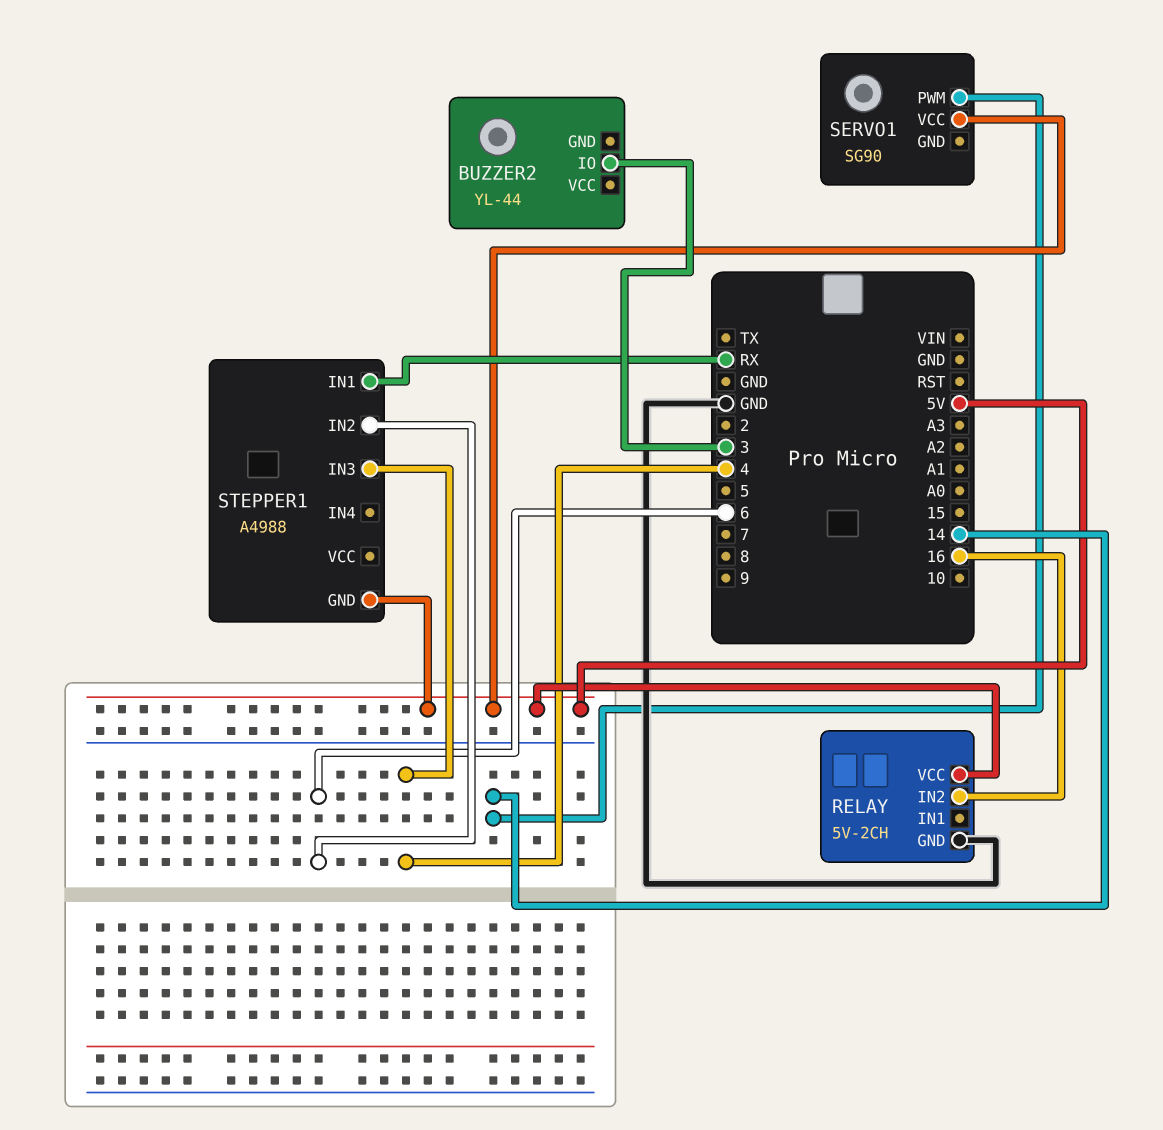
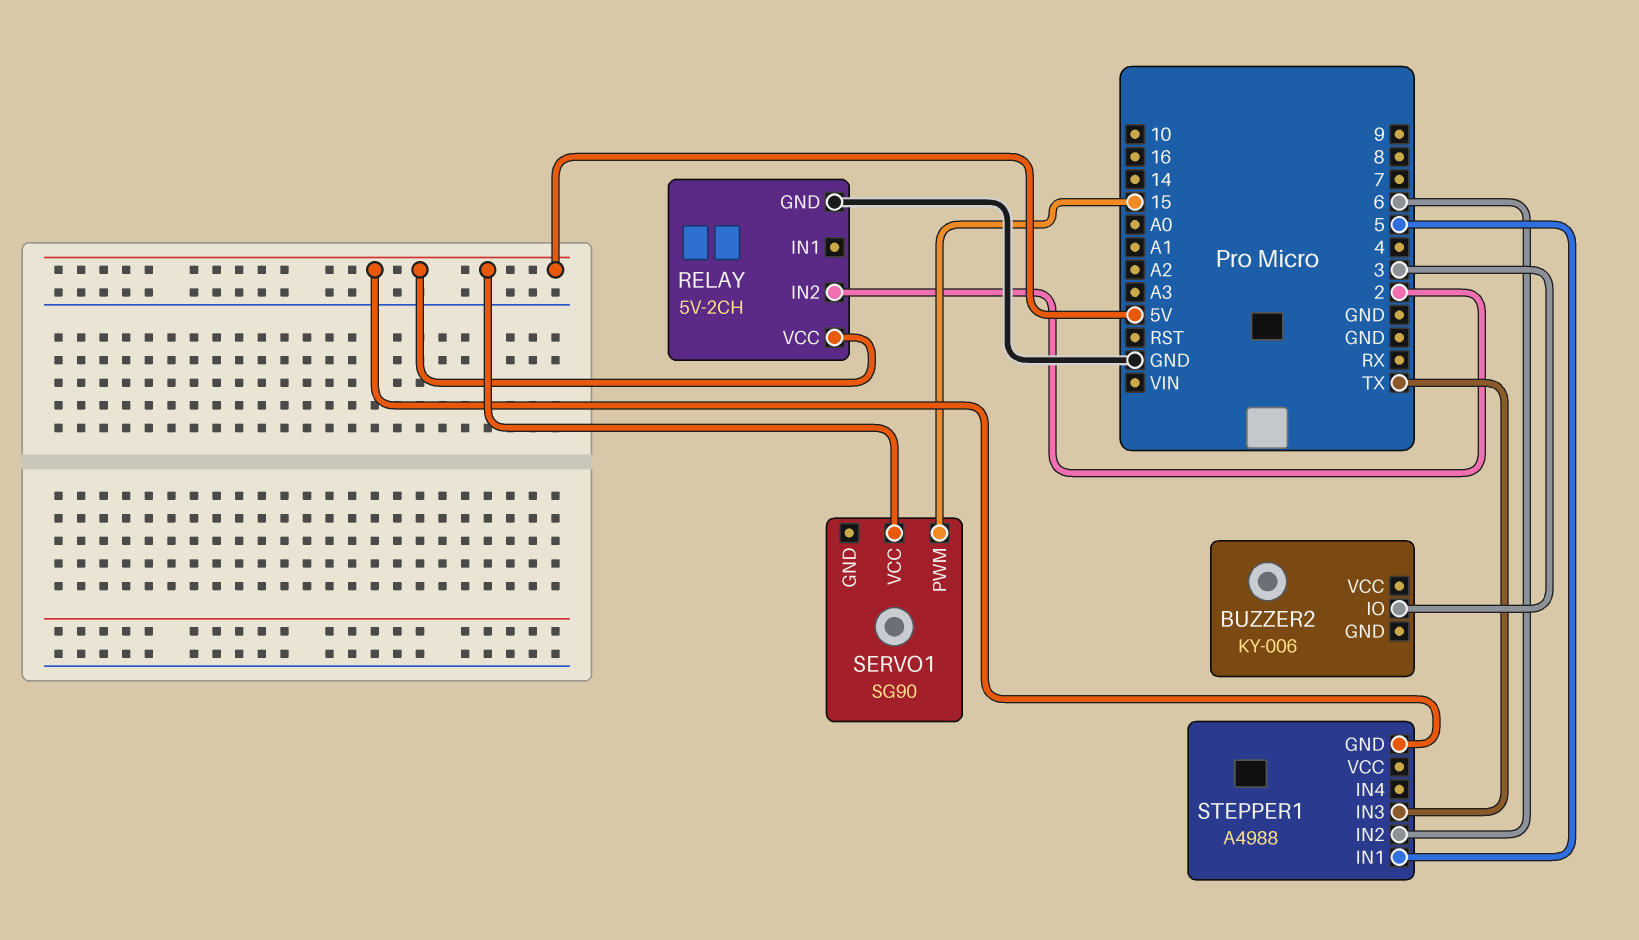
BUZZER2: YL-44 -> KY-006
RELAY pin IN2: 16 -> 2
SERVO1 pin PWM: 14 -> 15
STEPPER1 pin IN1: RX -> 5
STEPPER1 pin IN3: 4 -> TX

